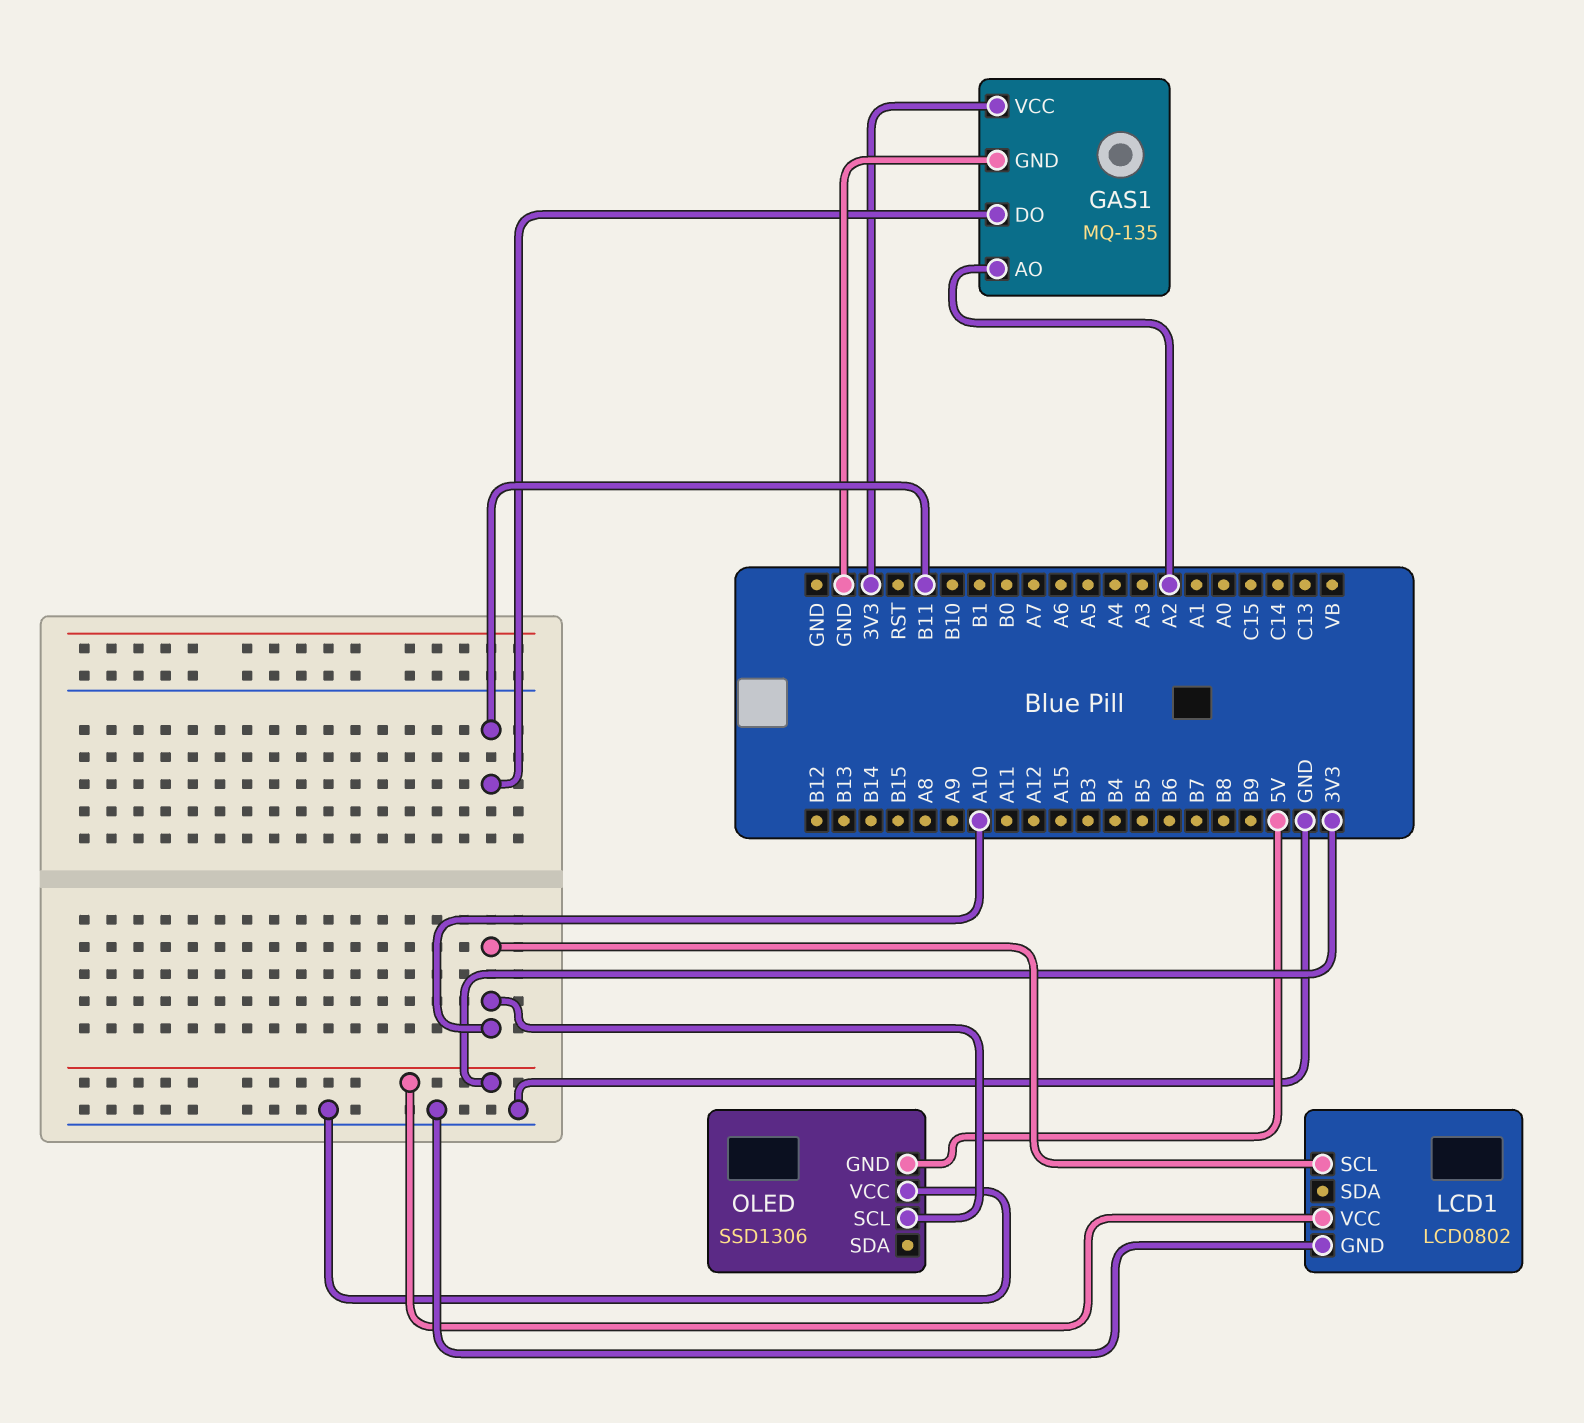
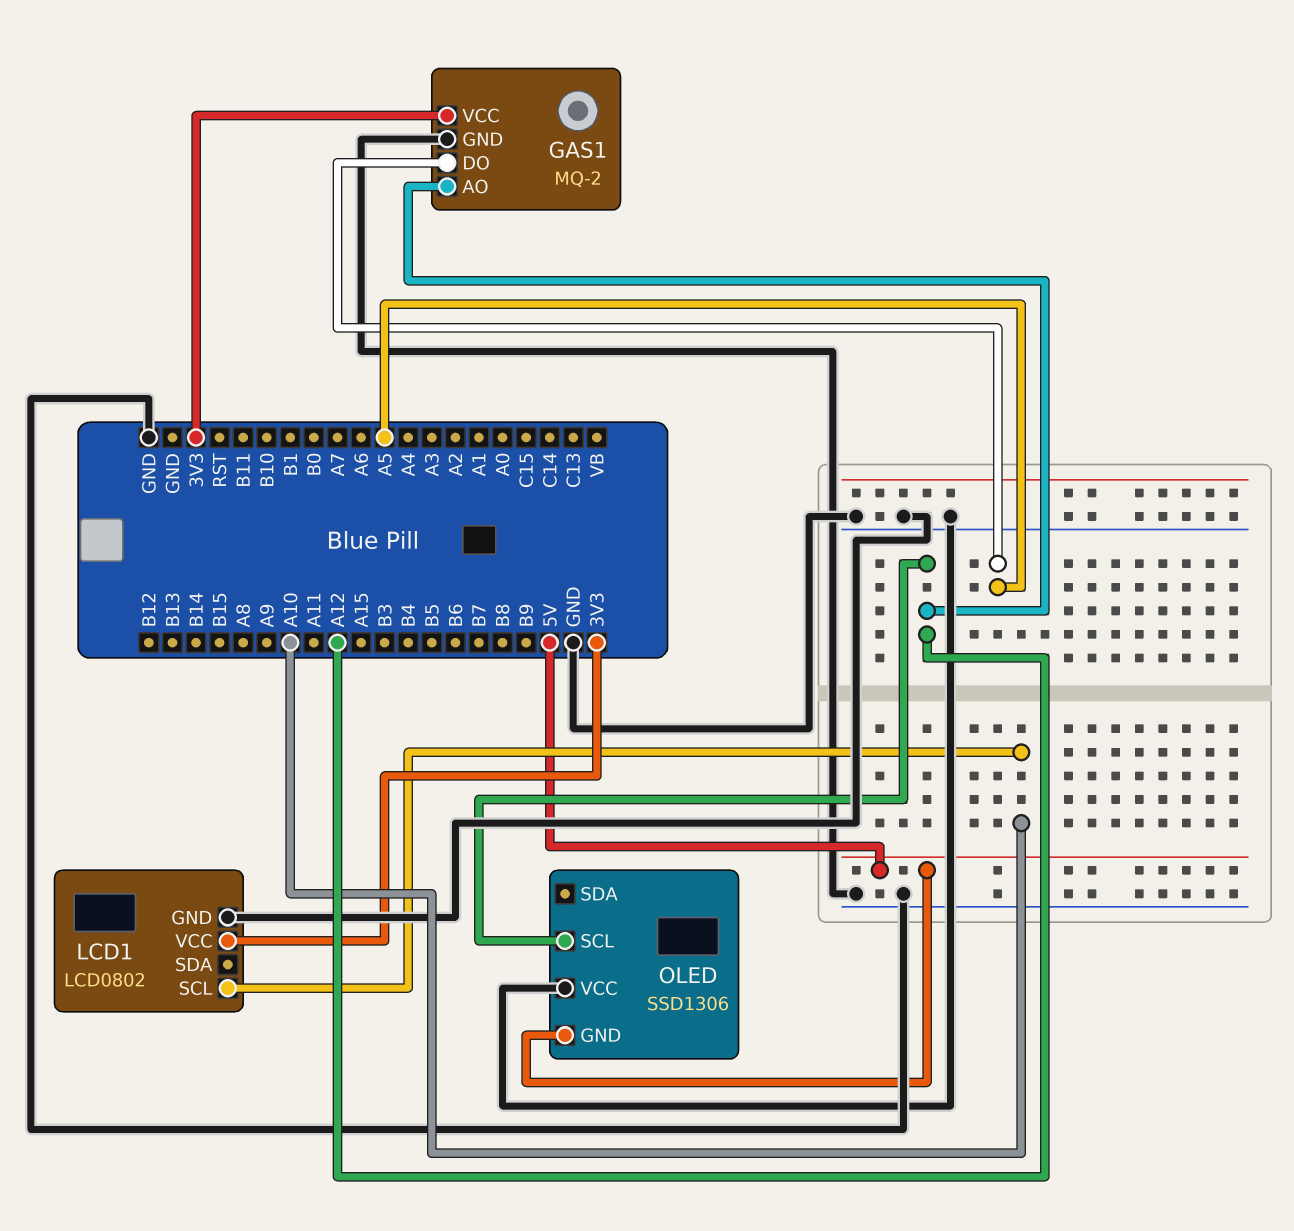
GAS1: MQ-135 -> MQ-2
GAS1 pin AO: A2 -> A12
GAS1 pin DO: B11 -> A5
OLED pin SCL: A10 -> A12

